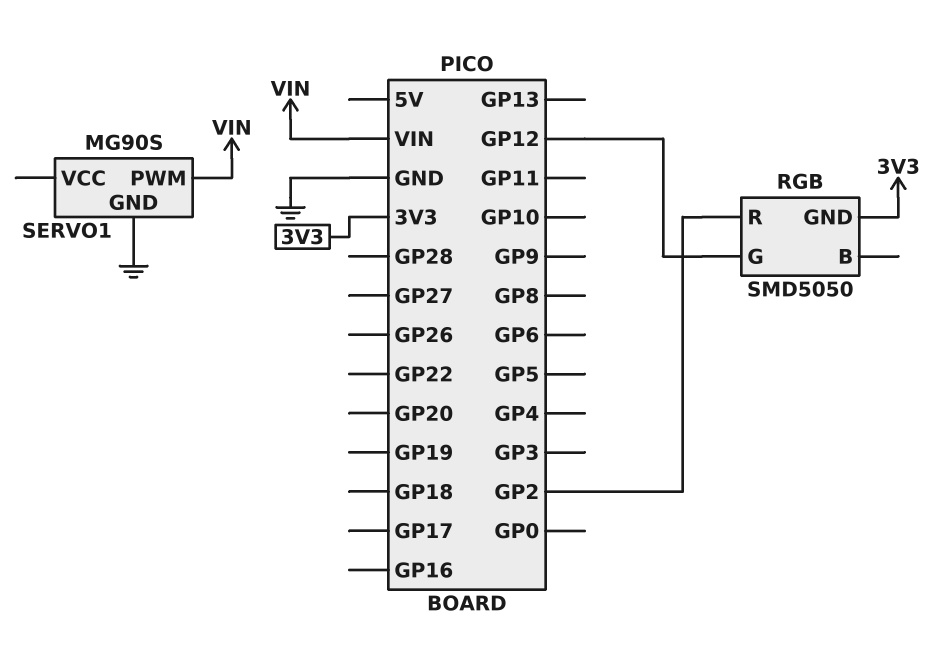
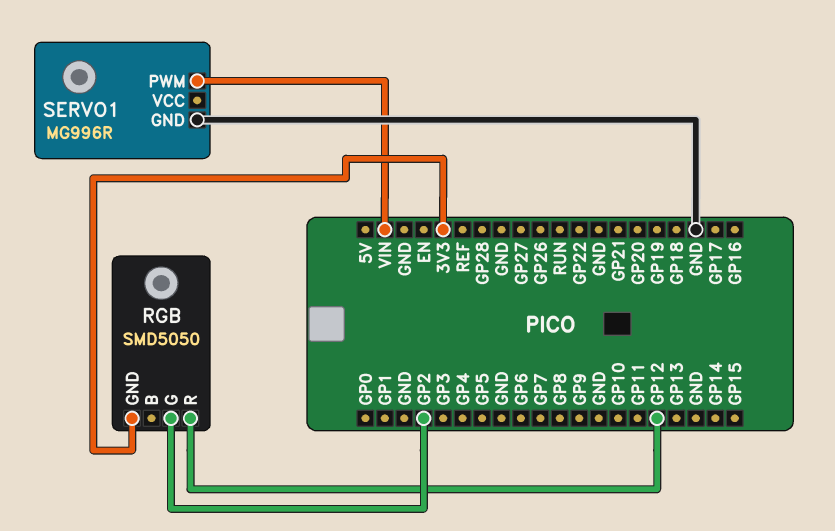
RGB pin G: GP12 -> GP2
RGB pin R: GP2 -> GP12
SERVO1: MG90S -> MG996R

